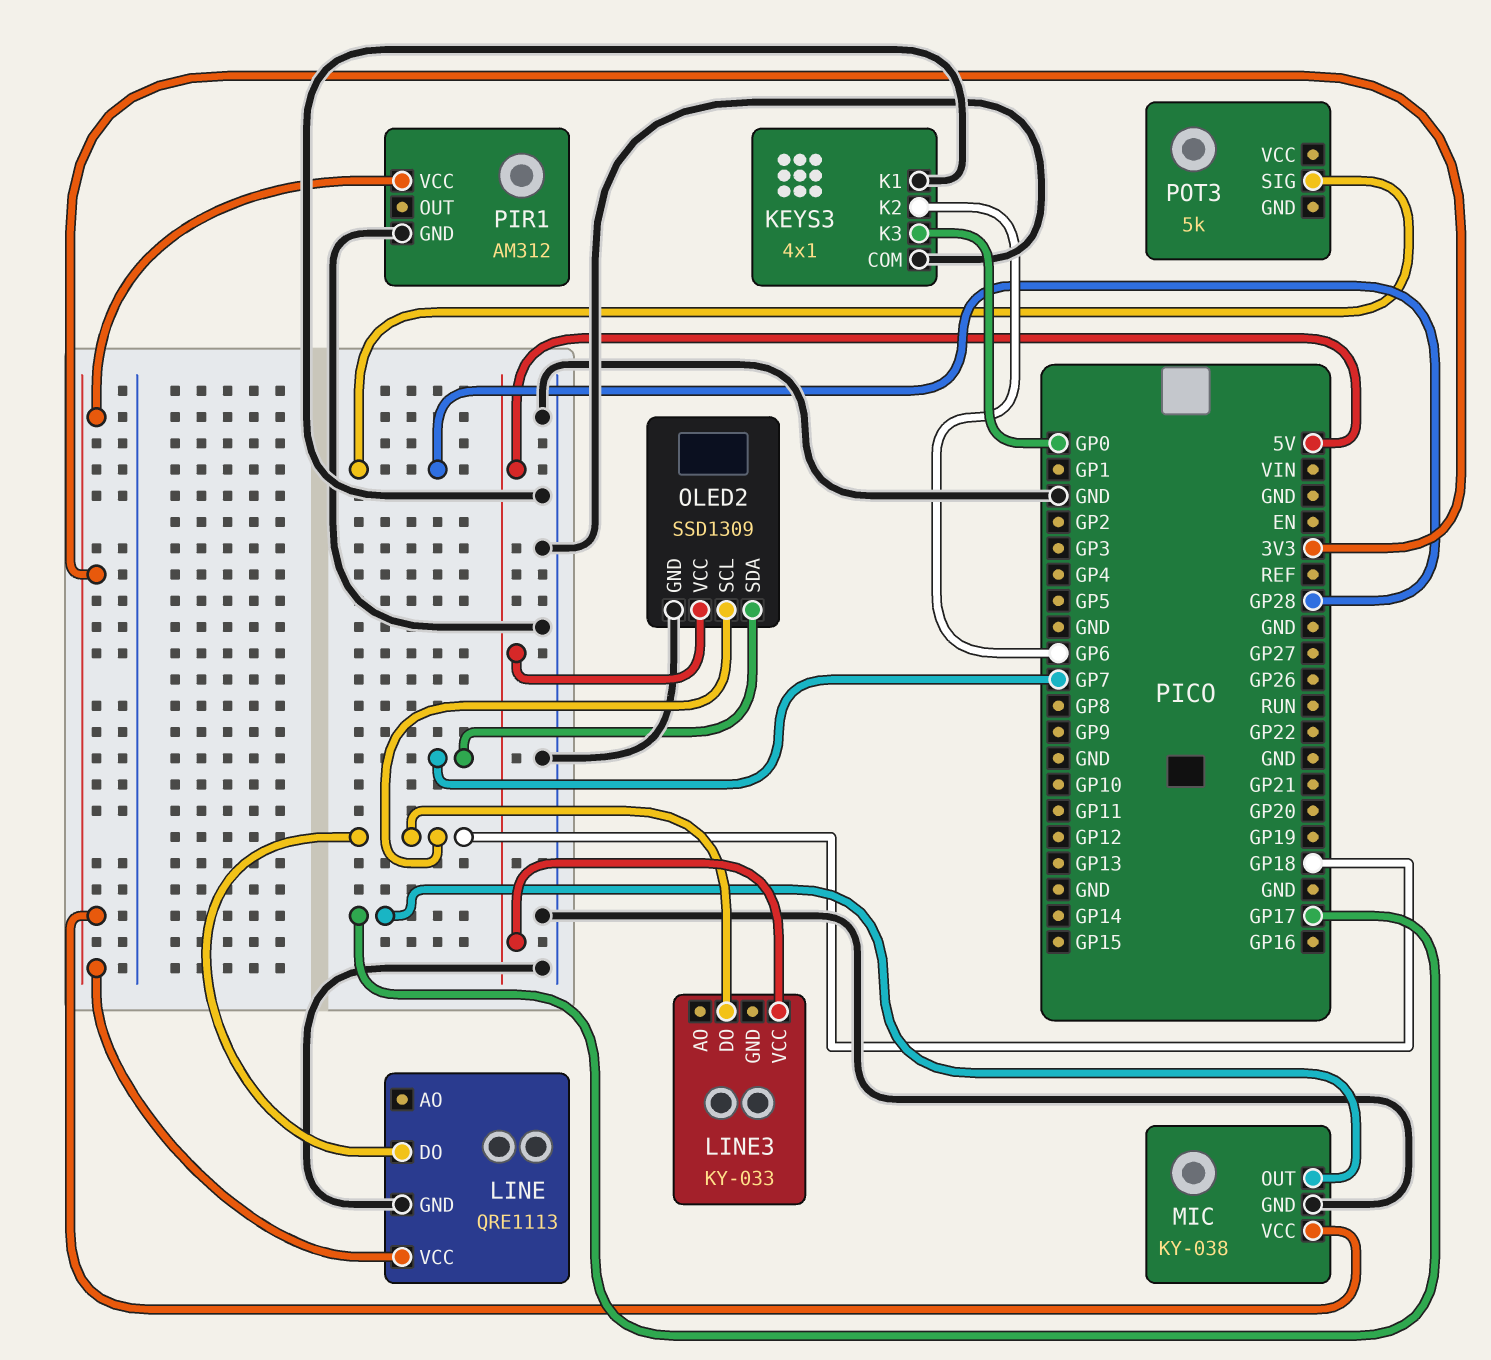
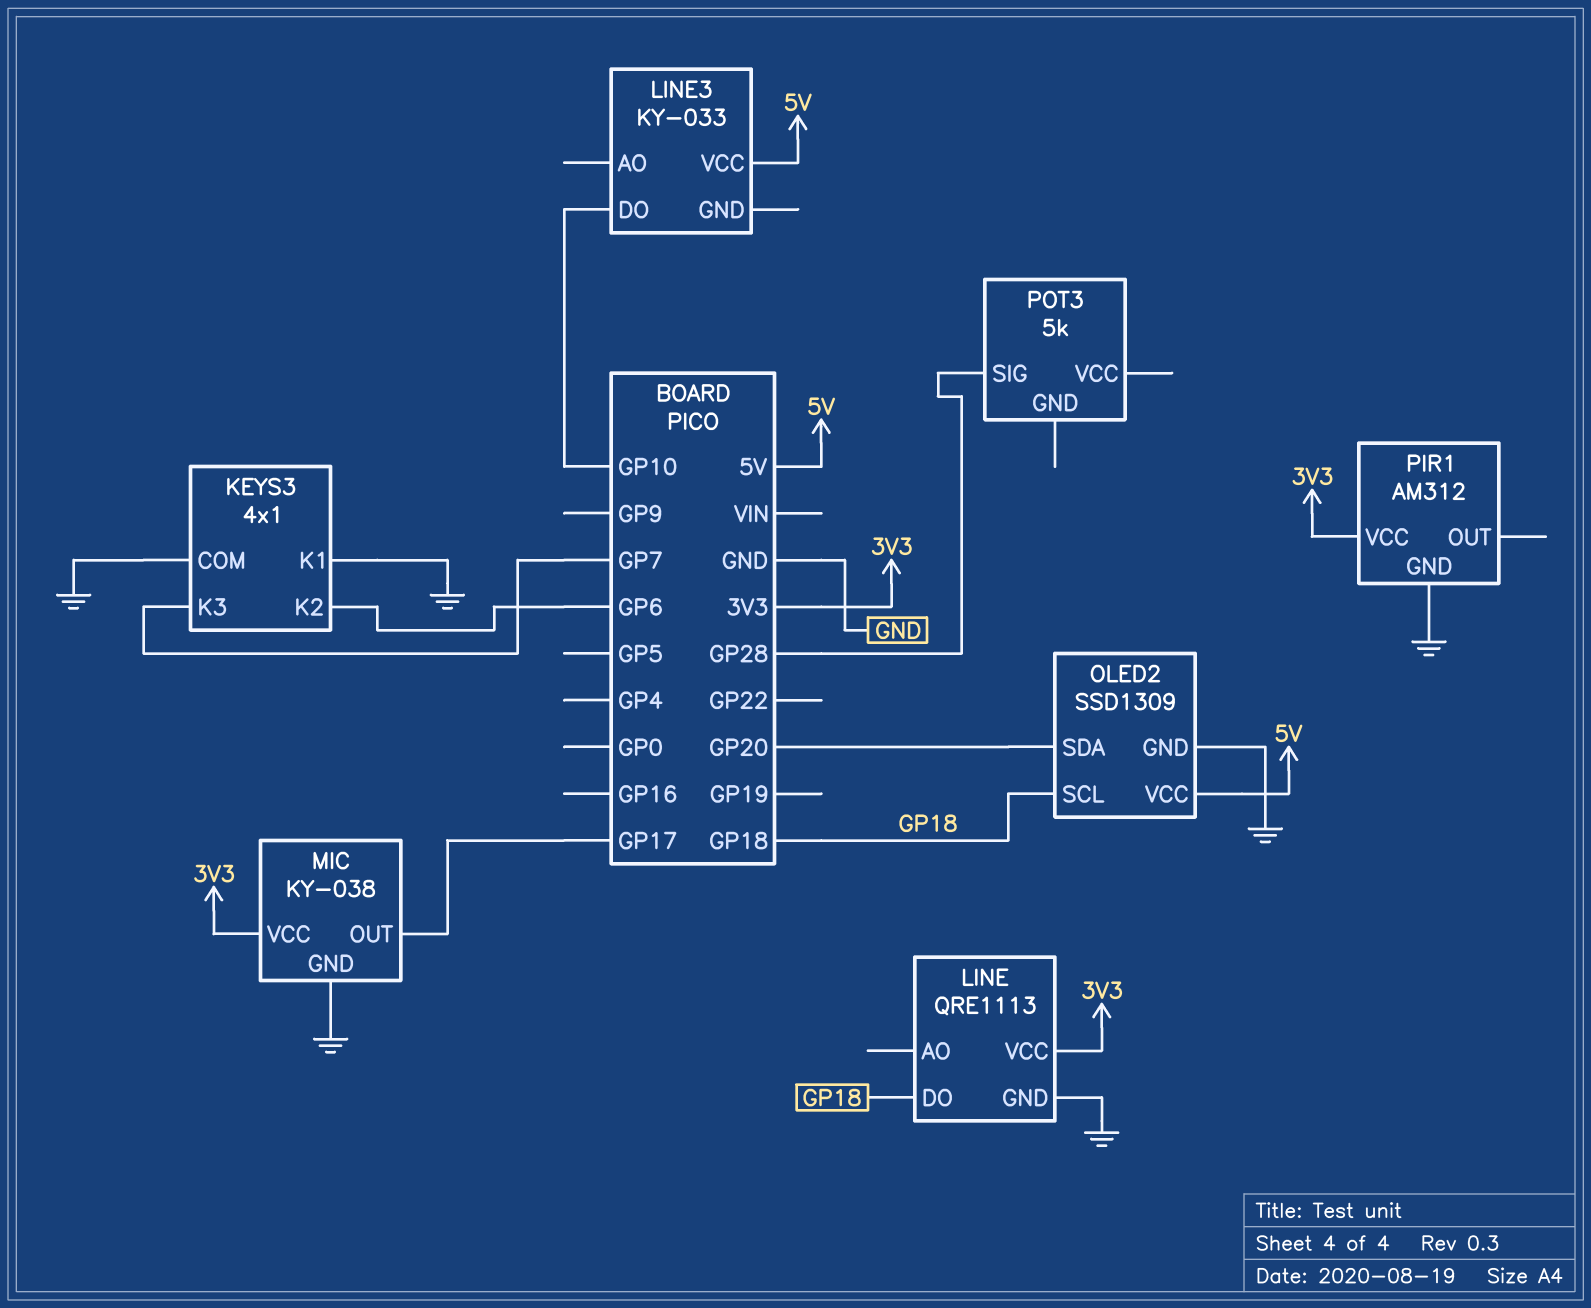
KEYS3 pin K3: GP0 -> GP7
LINE3 pin DO: GP18 -> GP10
OLED2 pin SDA: GP7 -> GP20

